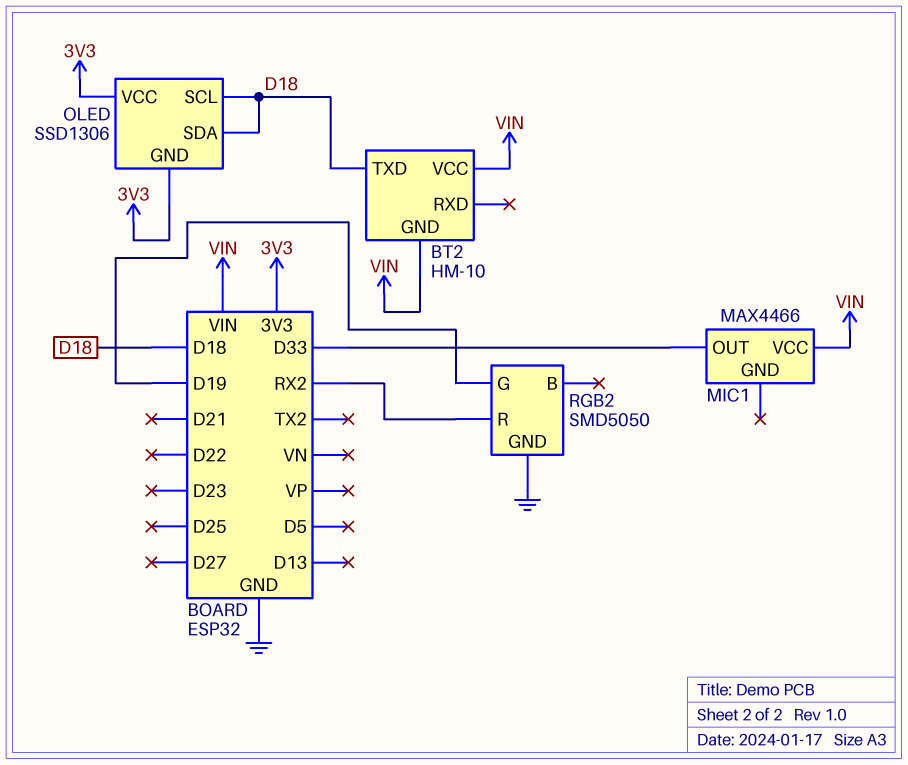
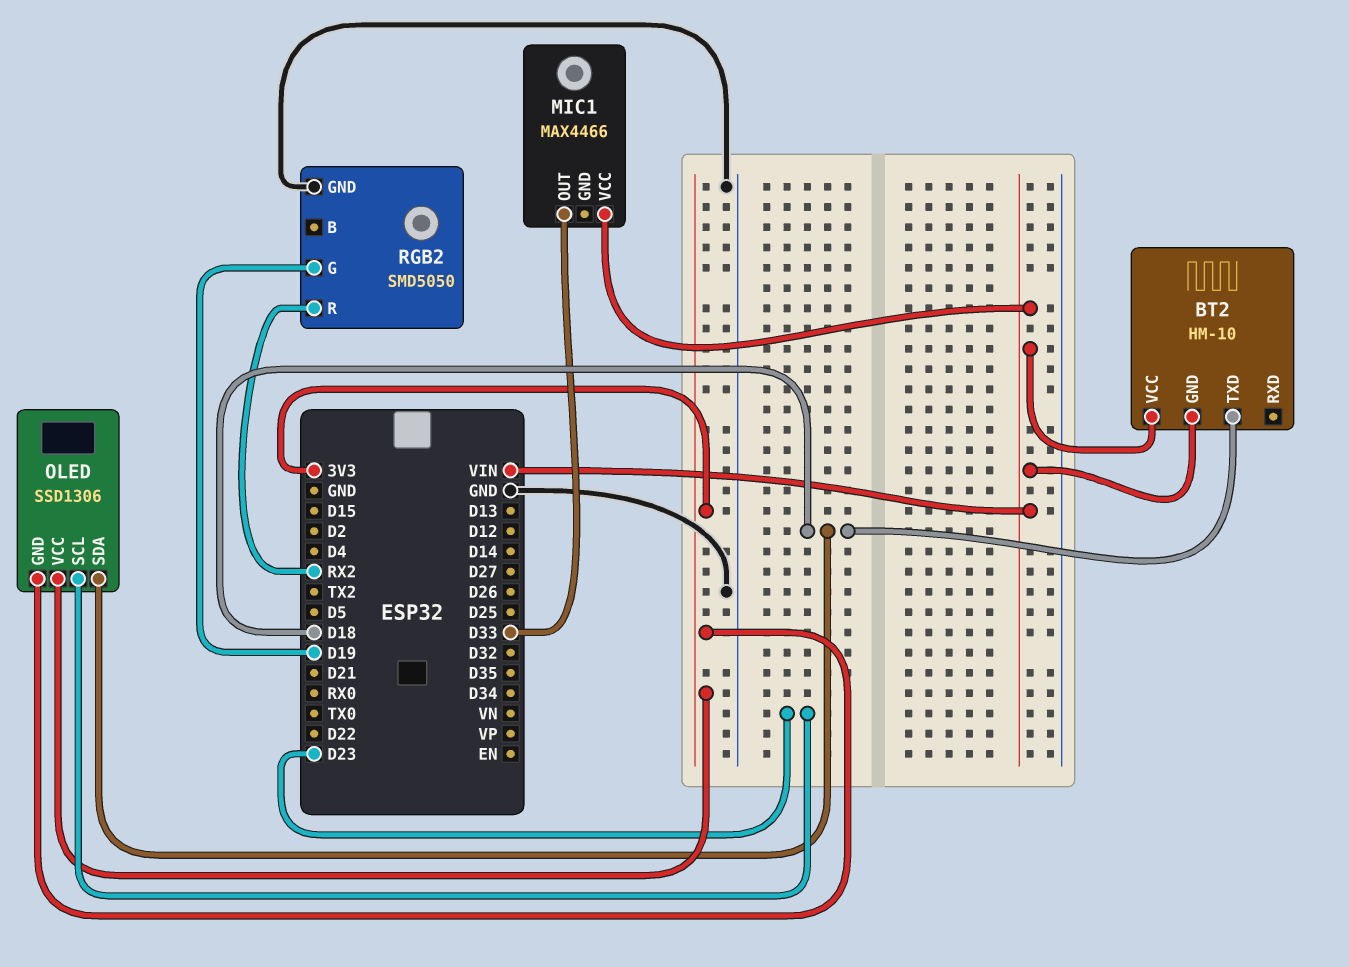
OLED pin SCL: D18 -> D23

